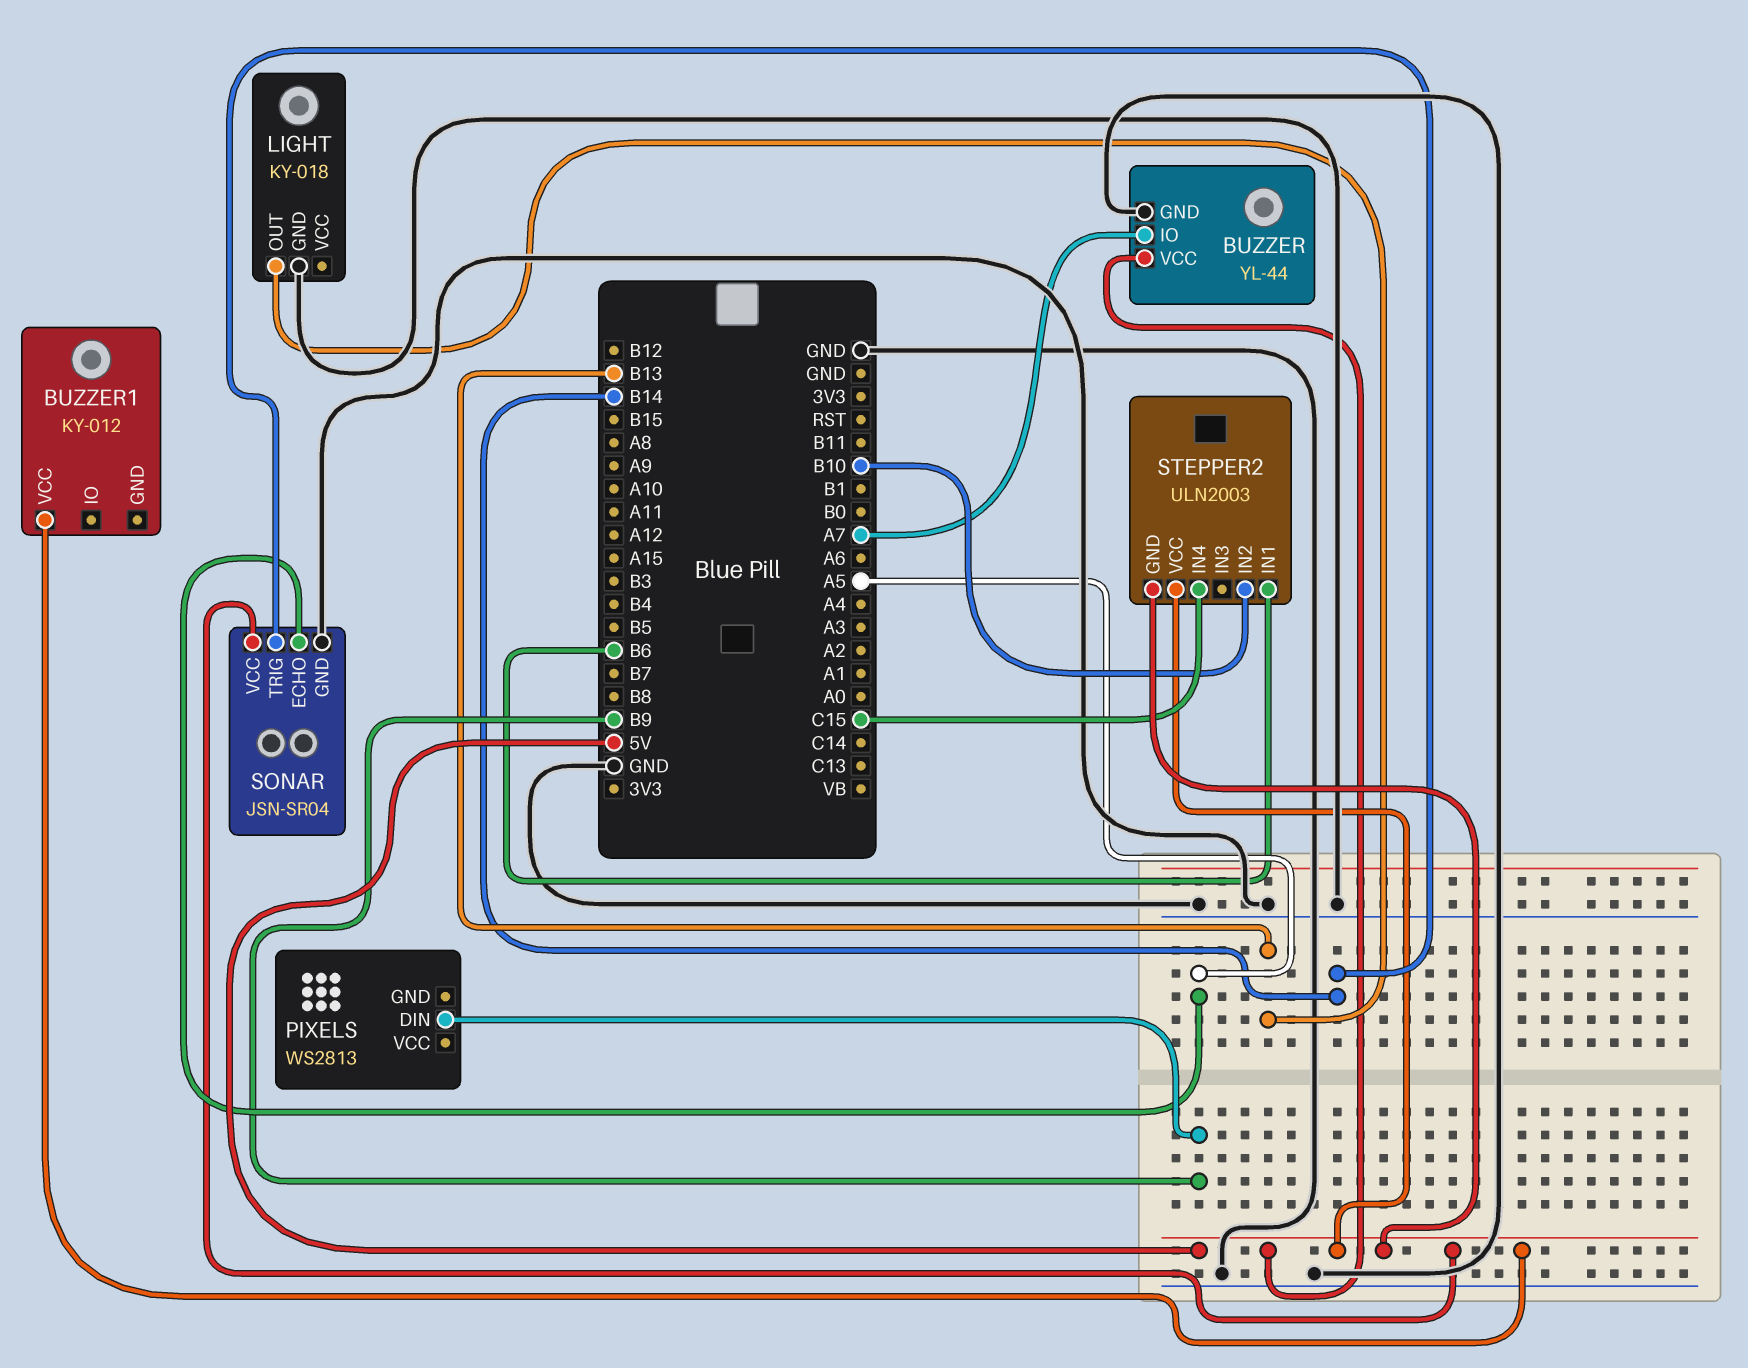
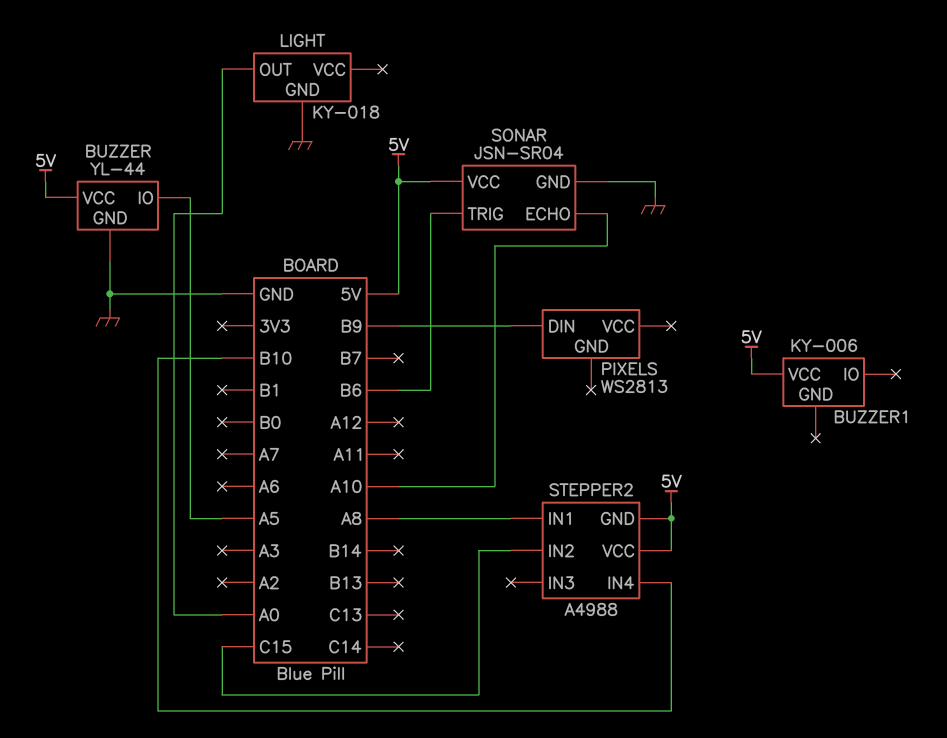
BUZZER pin IO: A7 -> A5
BUZZER1: KY-012 -> KY-006
LIGHT pin OUT: B13 -> A0
SONAR pin ECHO: A5 -> A10
SONAR pin TRIG: B14 -> B6
STEPPER2: ULN2003 -> A4988
STEPPER2 pin IN1: B6 -> A8
STEPPER2 pin IN2: B10 -> C15
STEPPER2 pin IN4: C15 -> B10

